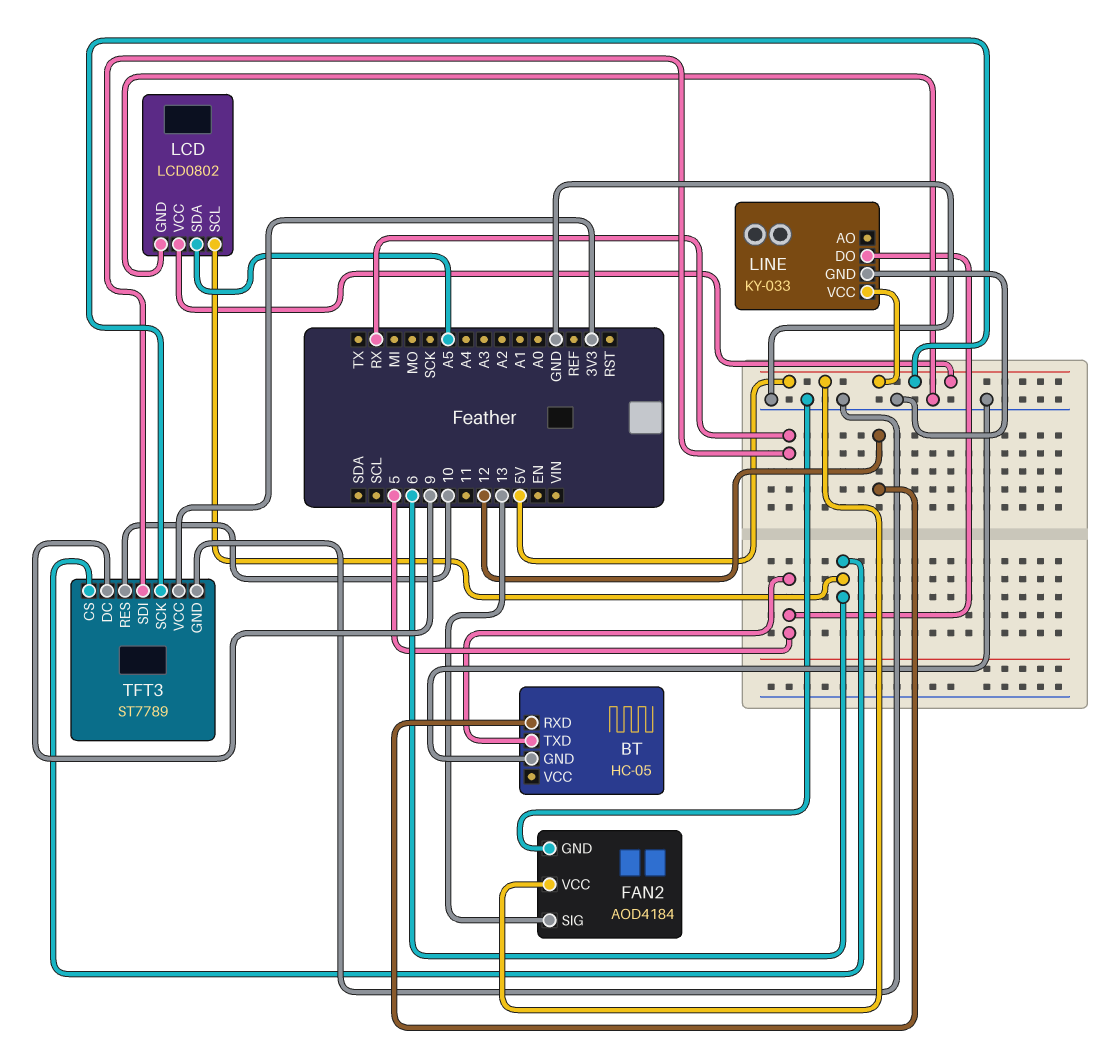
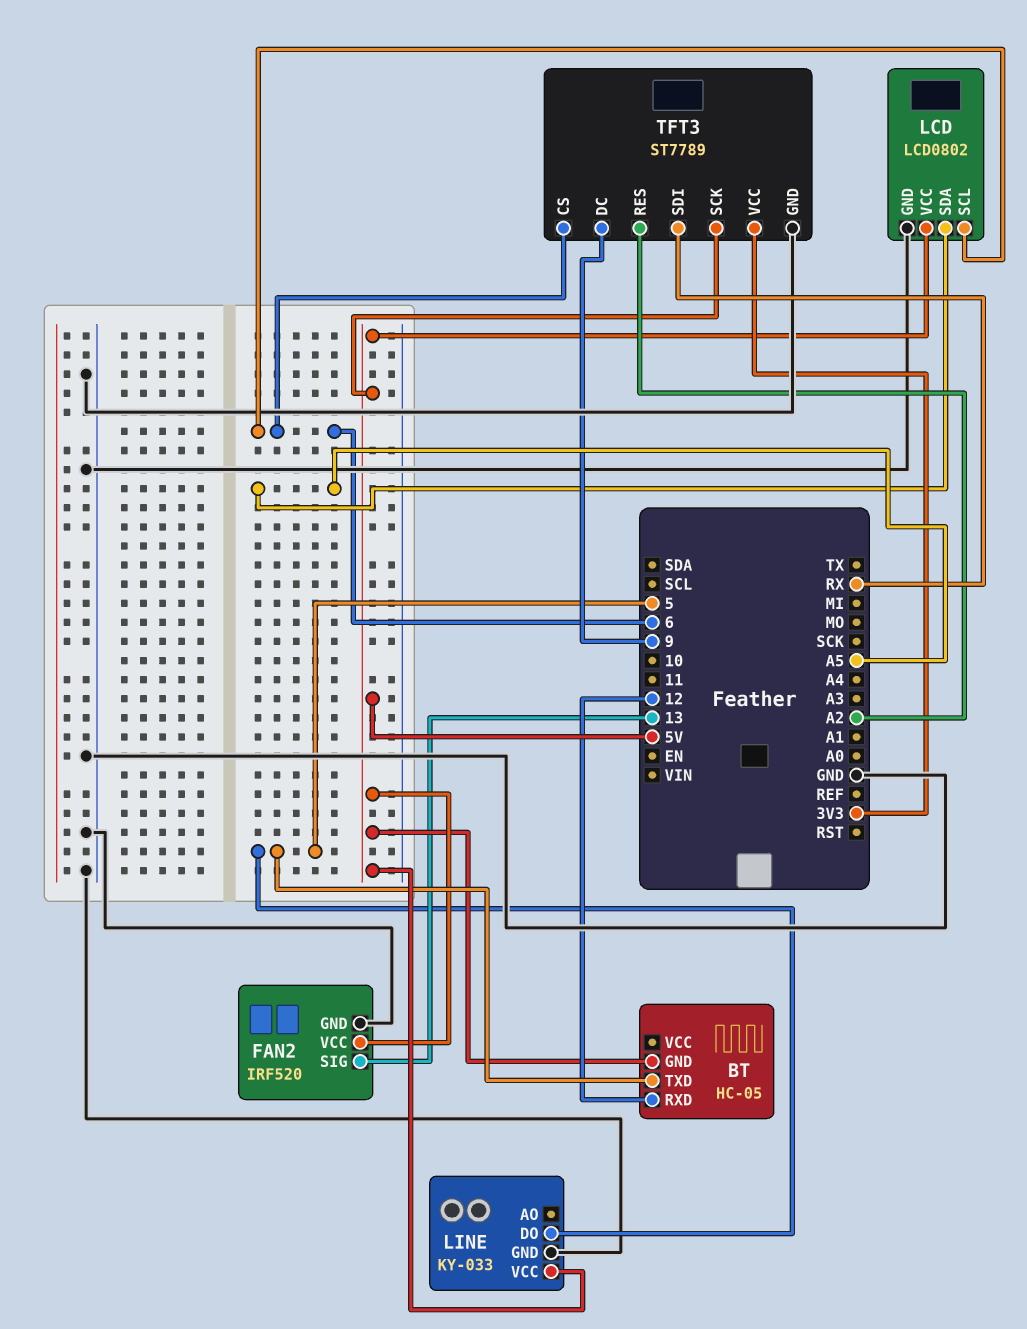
BT pin GND: GND -> 5V
FAN2: AOD4184 -> IRF520
TFT3 pin RES: 10 -> A2

